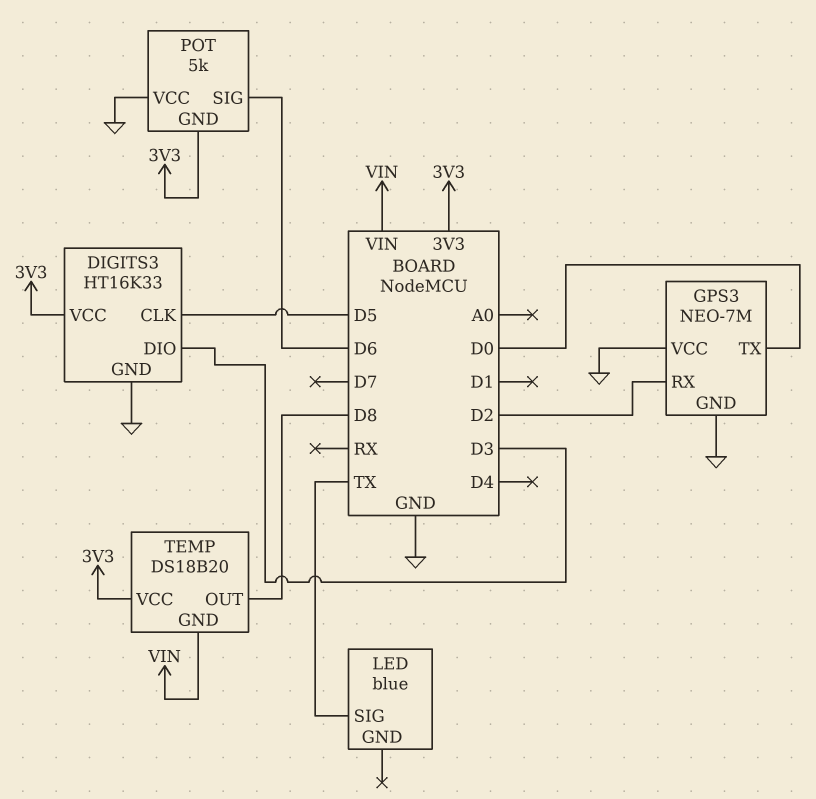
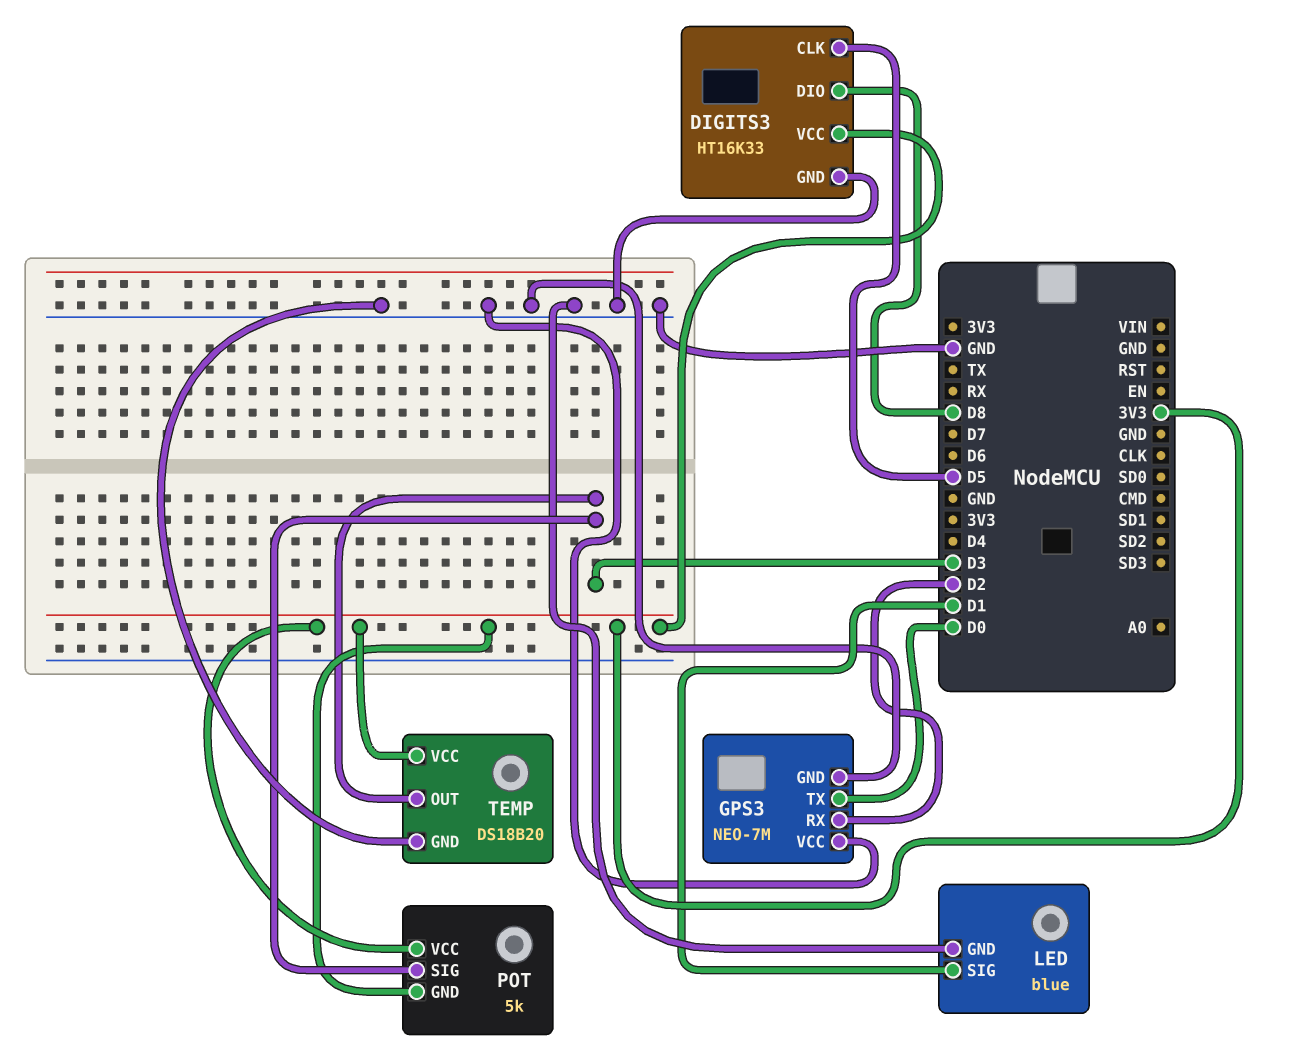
DIGITS3 pin DIO: D3 -> D8
LED pin GND: none -> GND
LED pin SIG: TX -> D1
POT pin SIG: D6 -> D3
POT pin VCC: GND -> 3V3
TEMP pin GND: VIN -> GND
TEMP pin OUT: D8 -> D3

